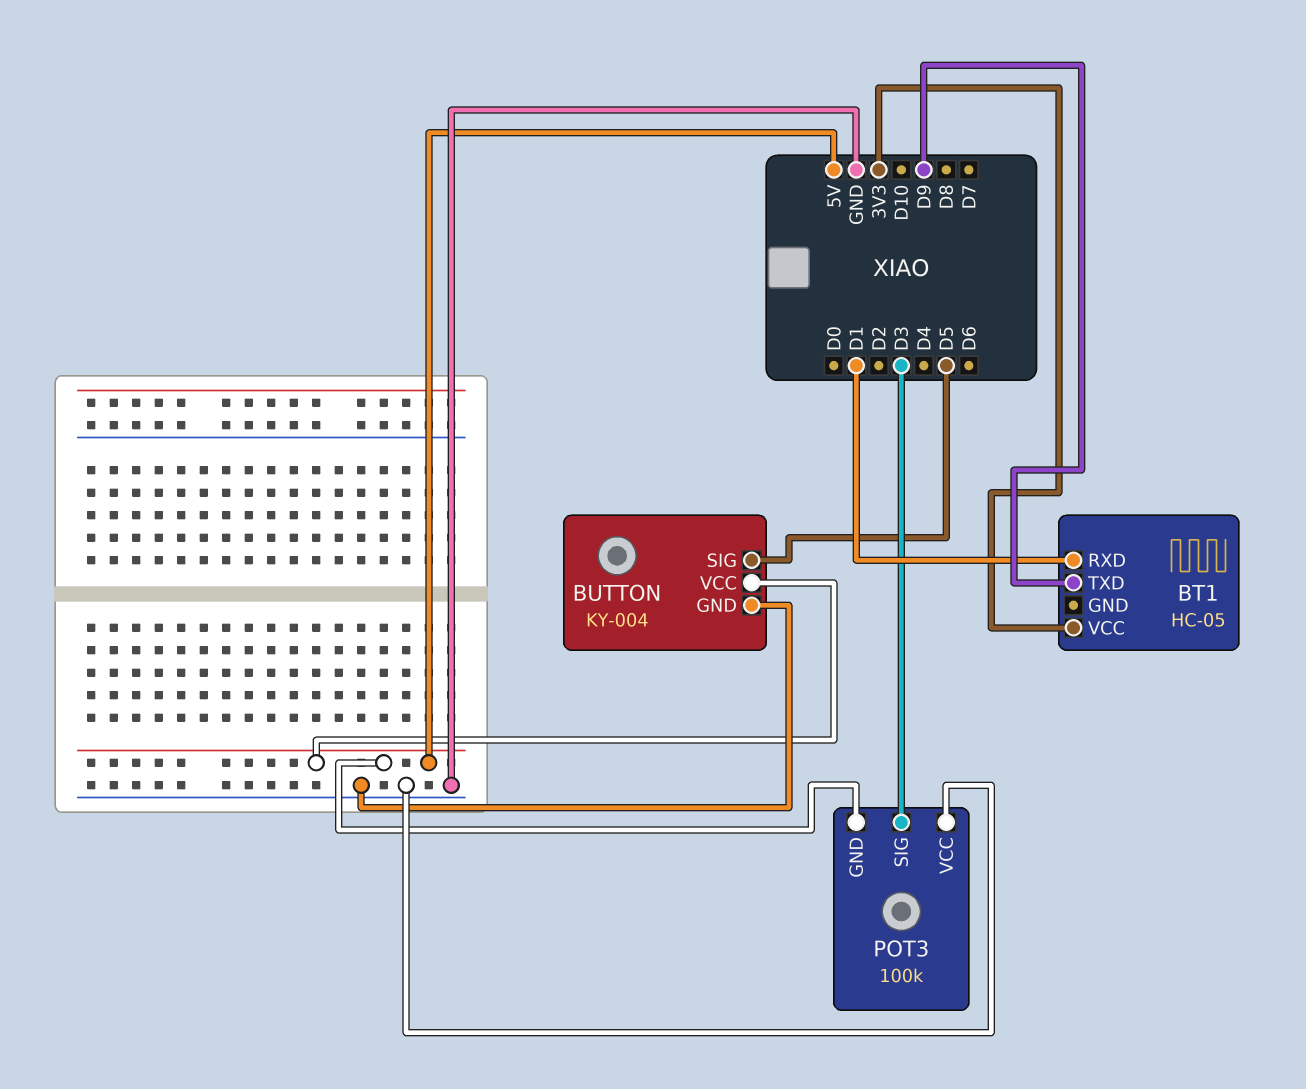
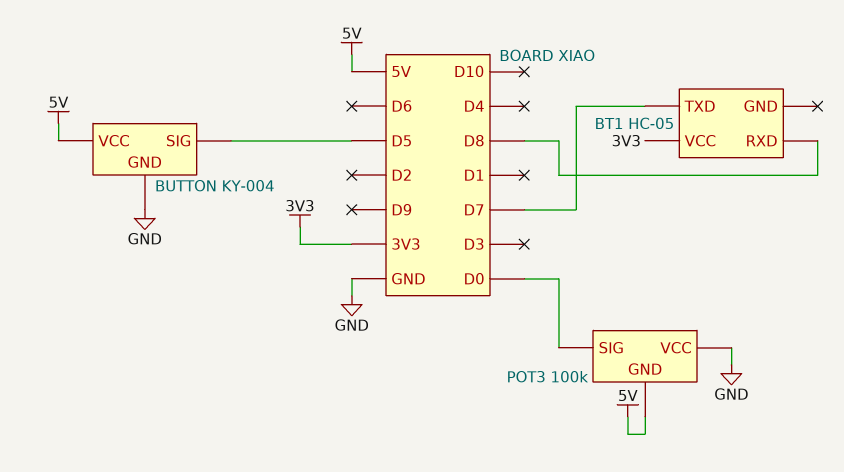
BT1 pin RXD: D1 -> D8
BT1 pin TXD: D9 -> D7
POT3 pin SIG: D3 -> D0

